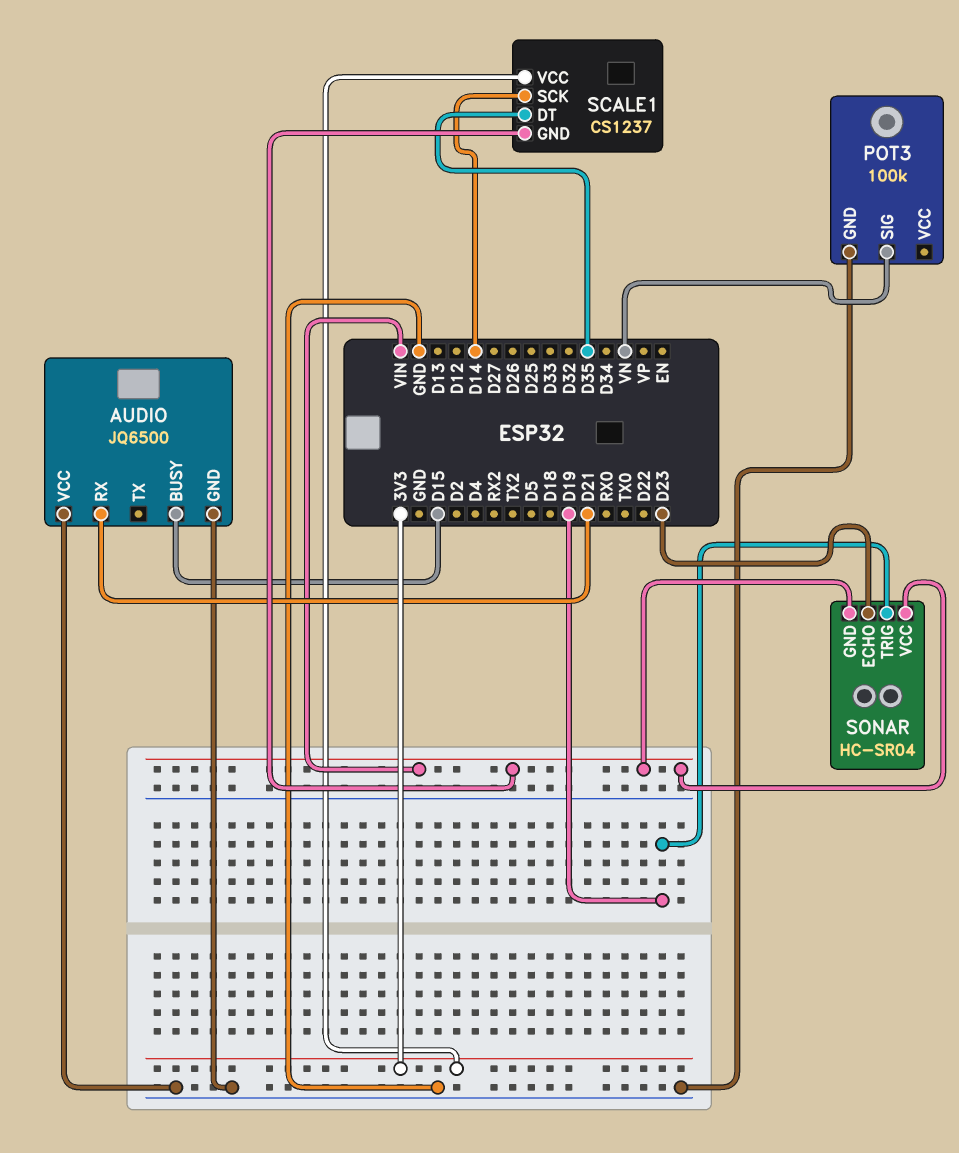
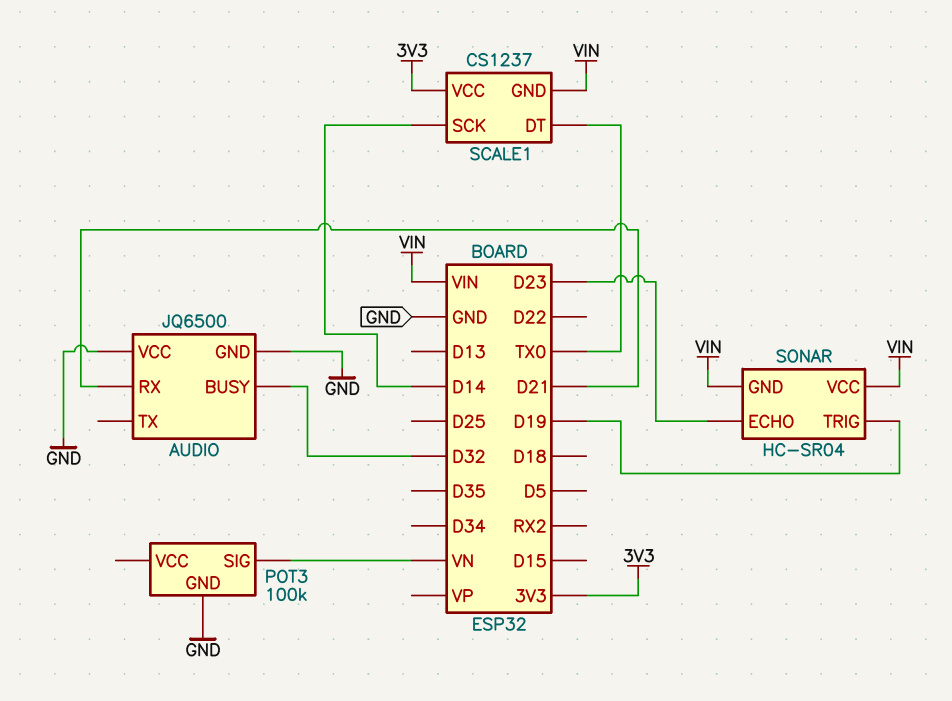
AUDIO pin BUSY: D15 -> D32
SCALE1 pin DT: D35 -> TX0

